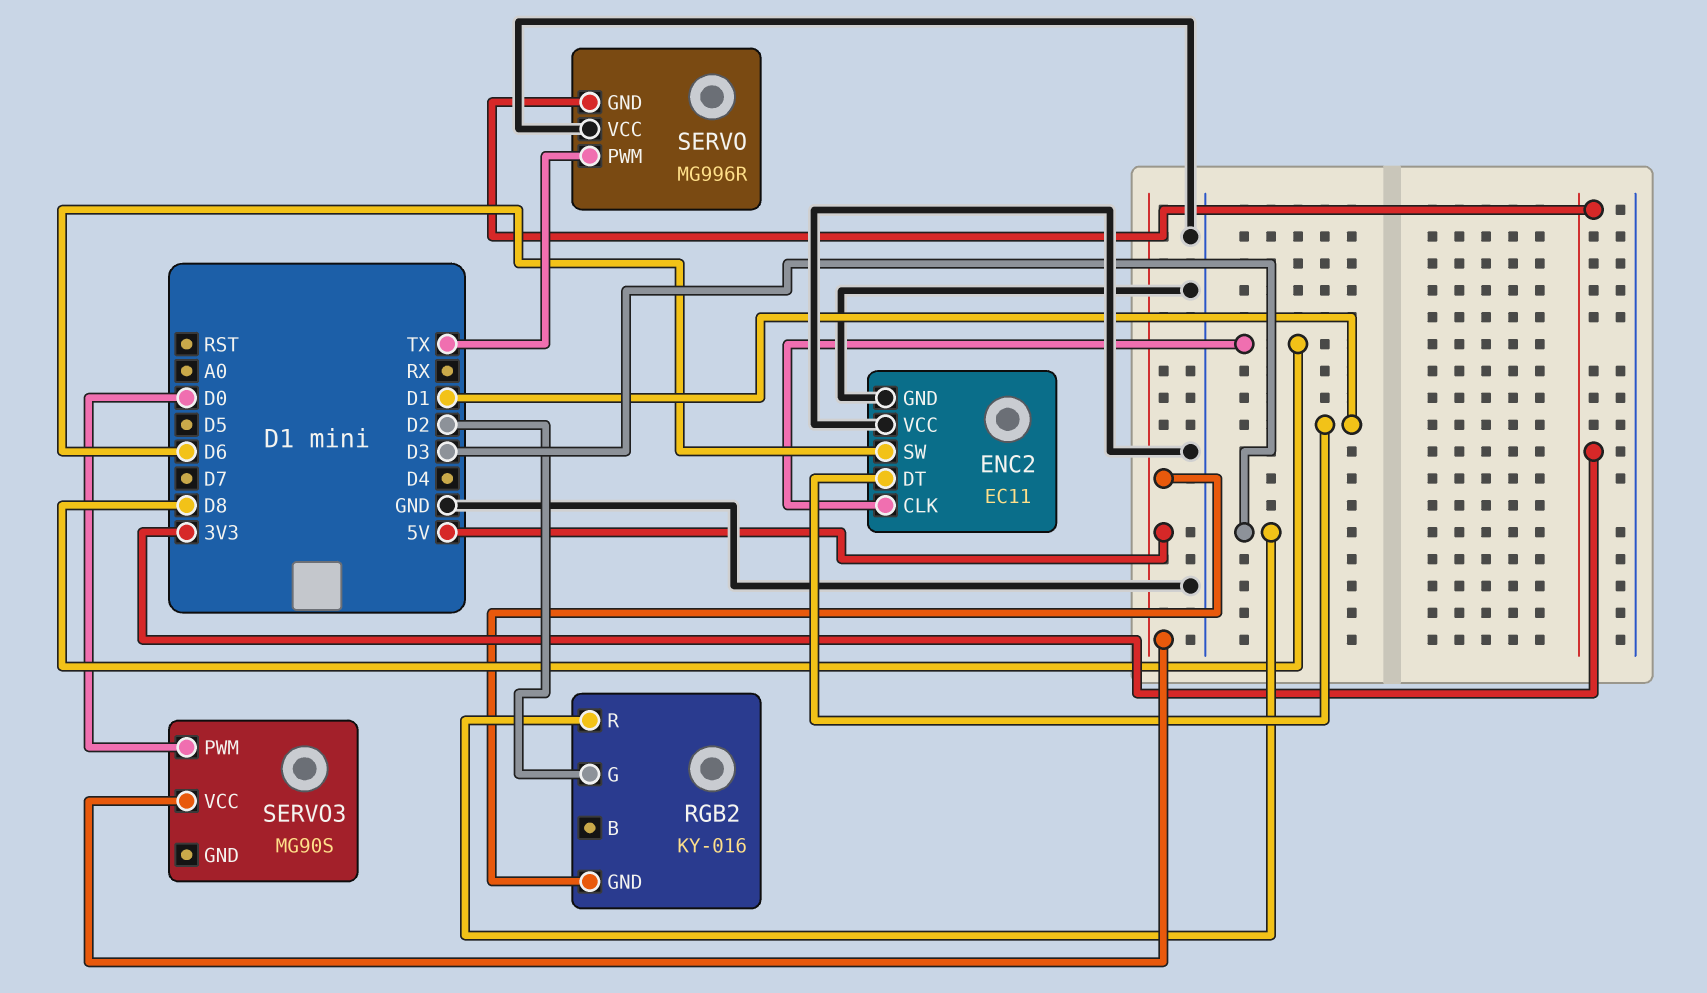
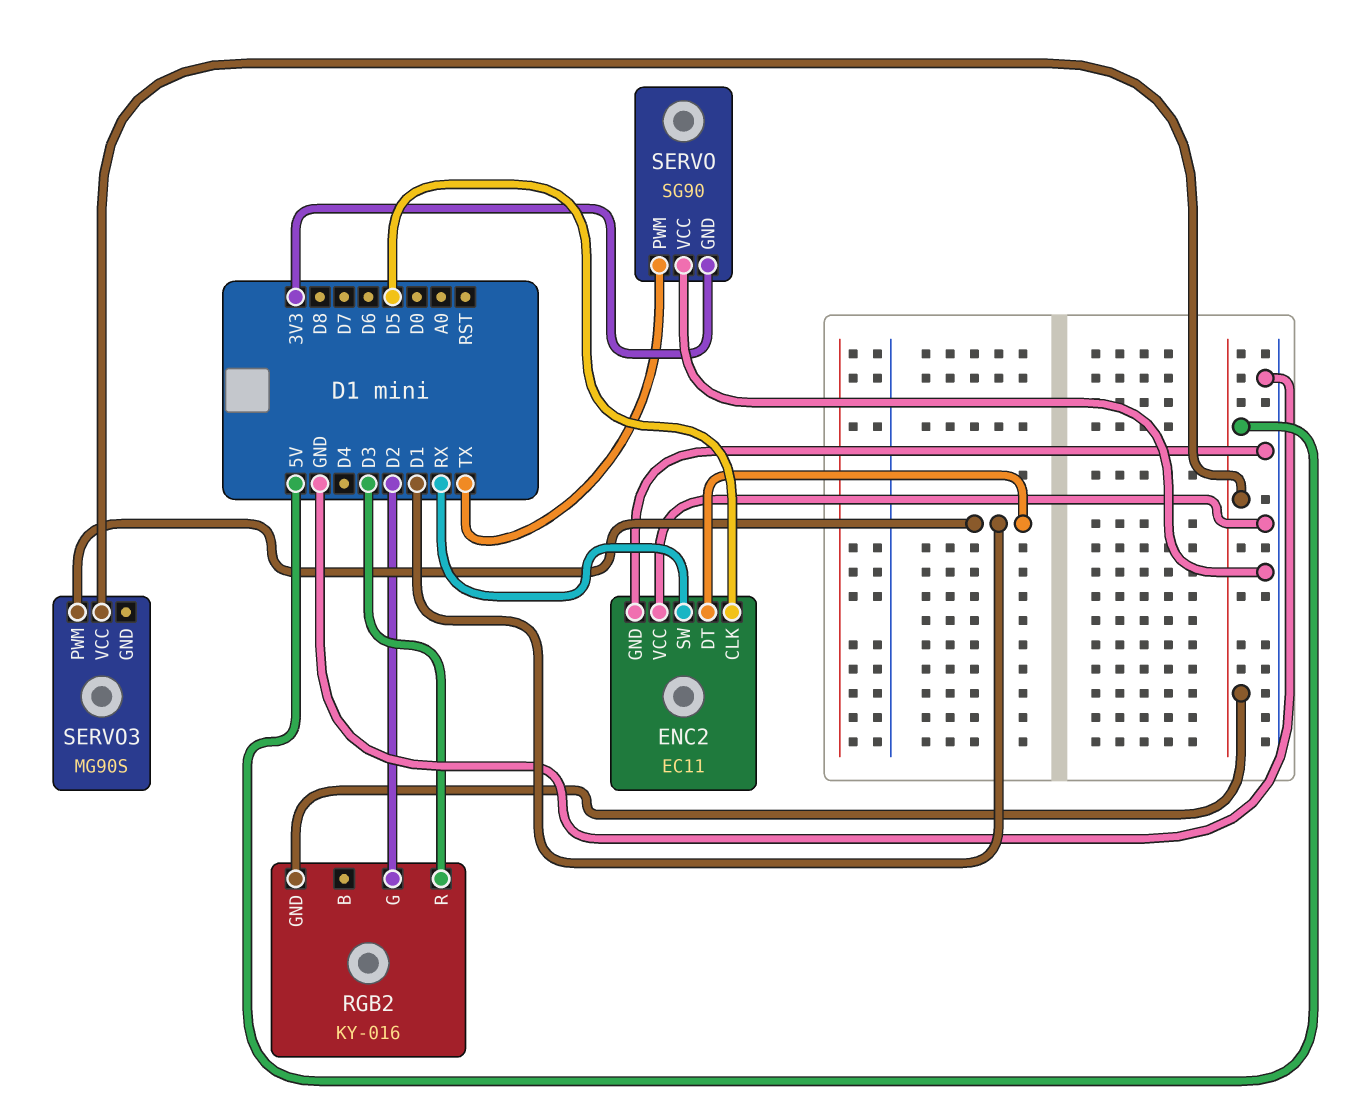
ENC2 pin CLK: D8 -> D5
ENC2 pin SW: D6 -> RX
SERVO: MG996R -> SG90
SERVO3 pin PWM: D0 -> D1

